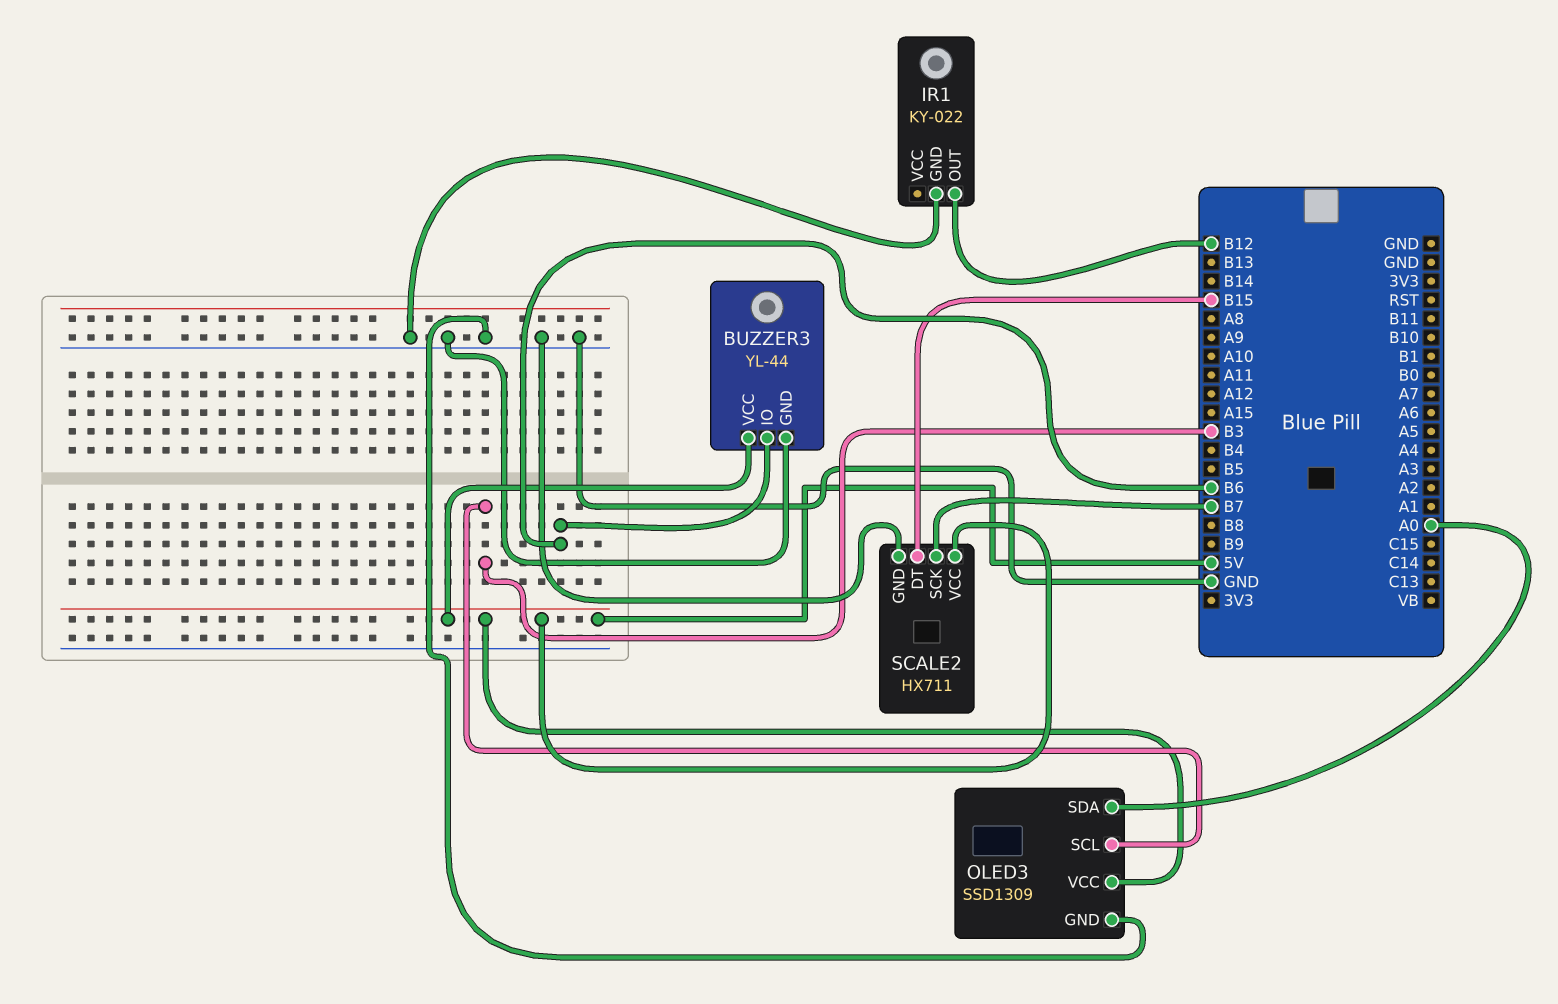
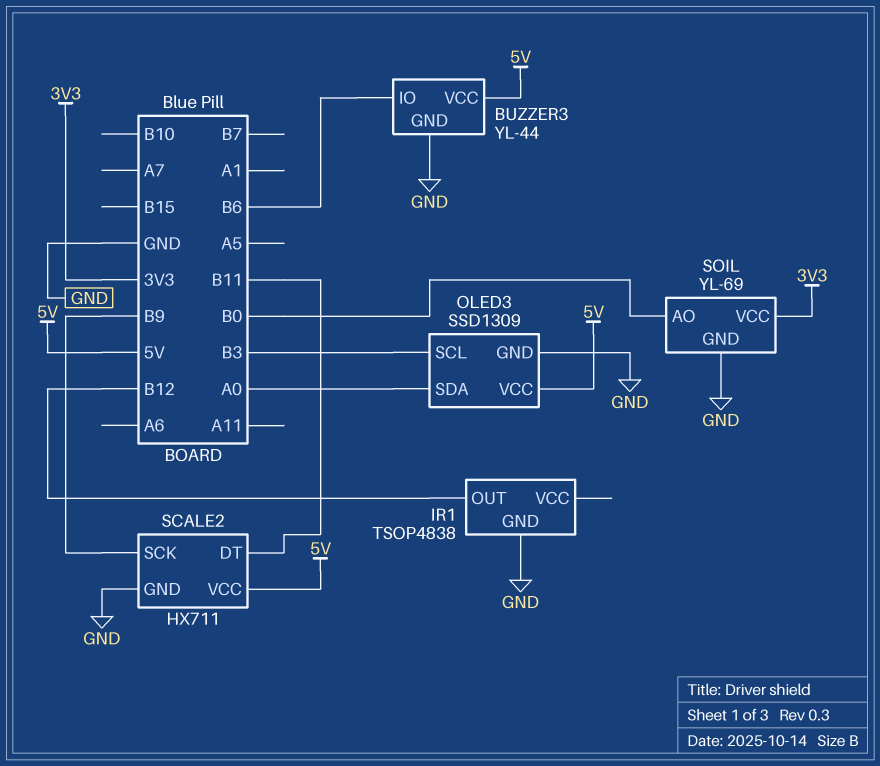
IR1: KY-022 -> TSOP4838
SCALE2 pin DT: B15 -> B11
SCALE2 pin SCK: B7 -> B9
SOIL: none -> YL-69
SOIL pin AO: none -> B0
SOIL pin GND: none -> GND
SOIL pin VCC: none -> 3V3

